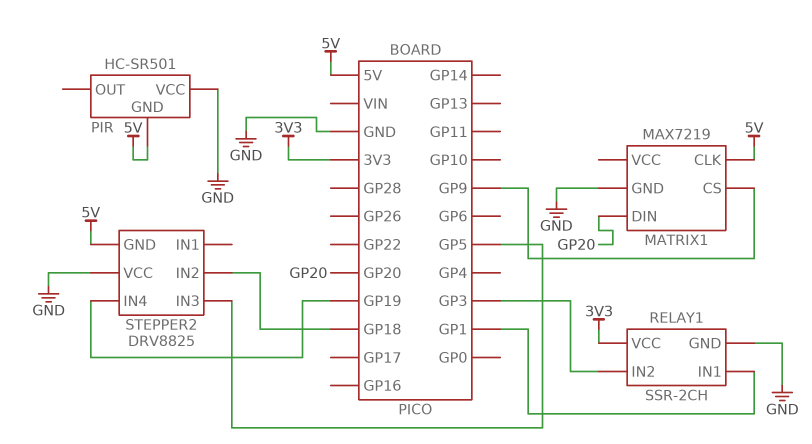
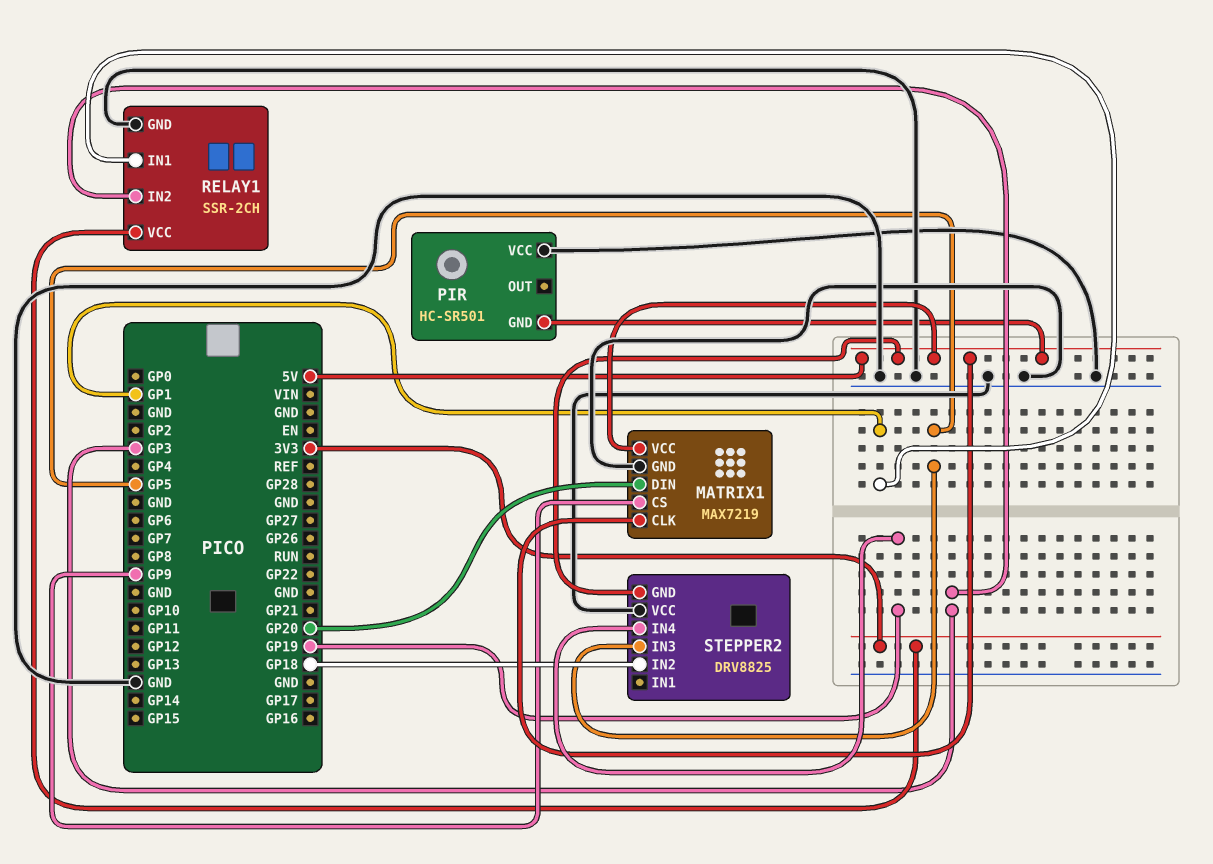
MATRIX1 pin VCC: none -> 5V

